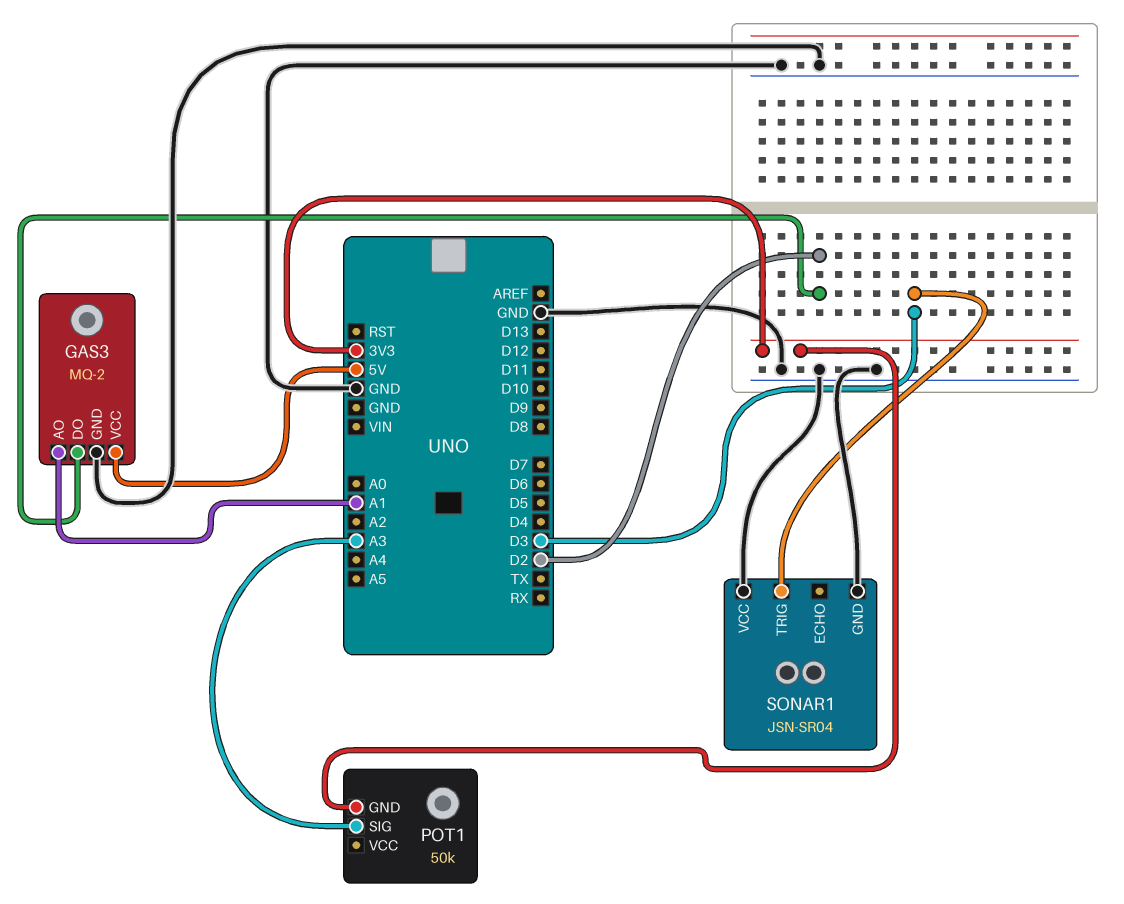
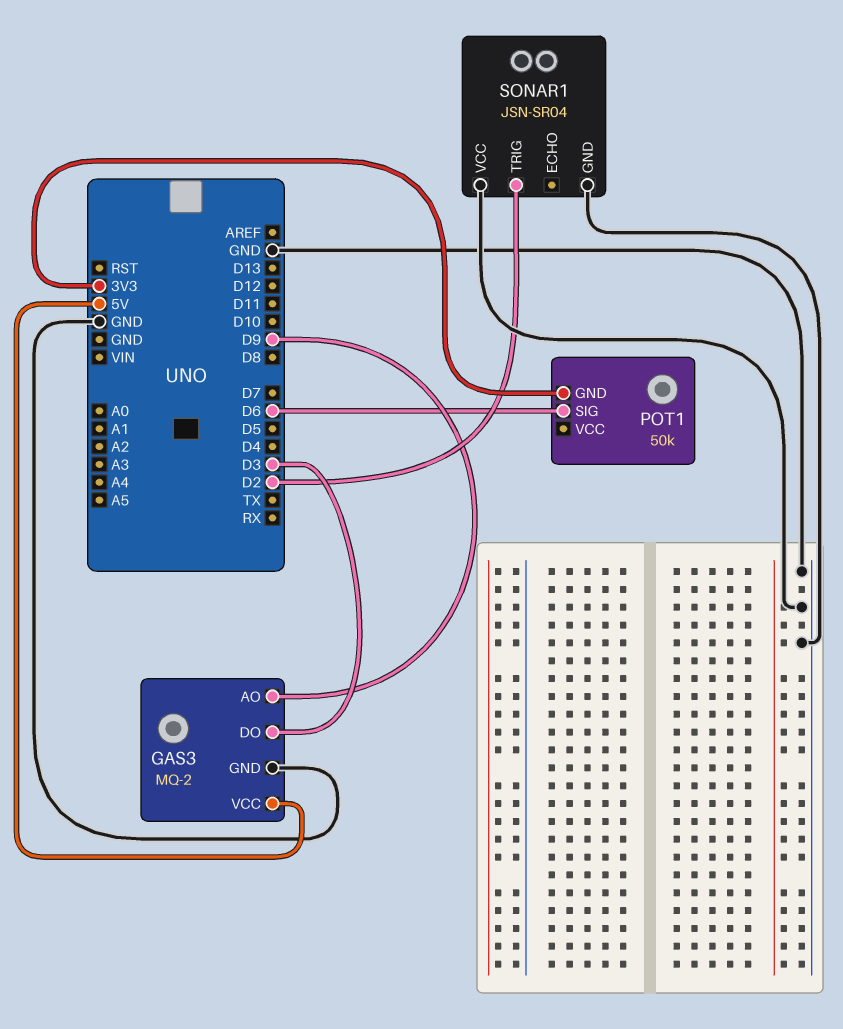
GAS3 pin AO: A1 -> D9
GAS3 pin DO: D2 -> D3
POT1 pin SIG: A3 -> D6
SONAR1 pin TRIG: D3 -> D2

